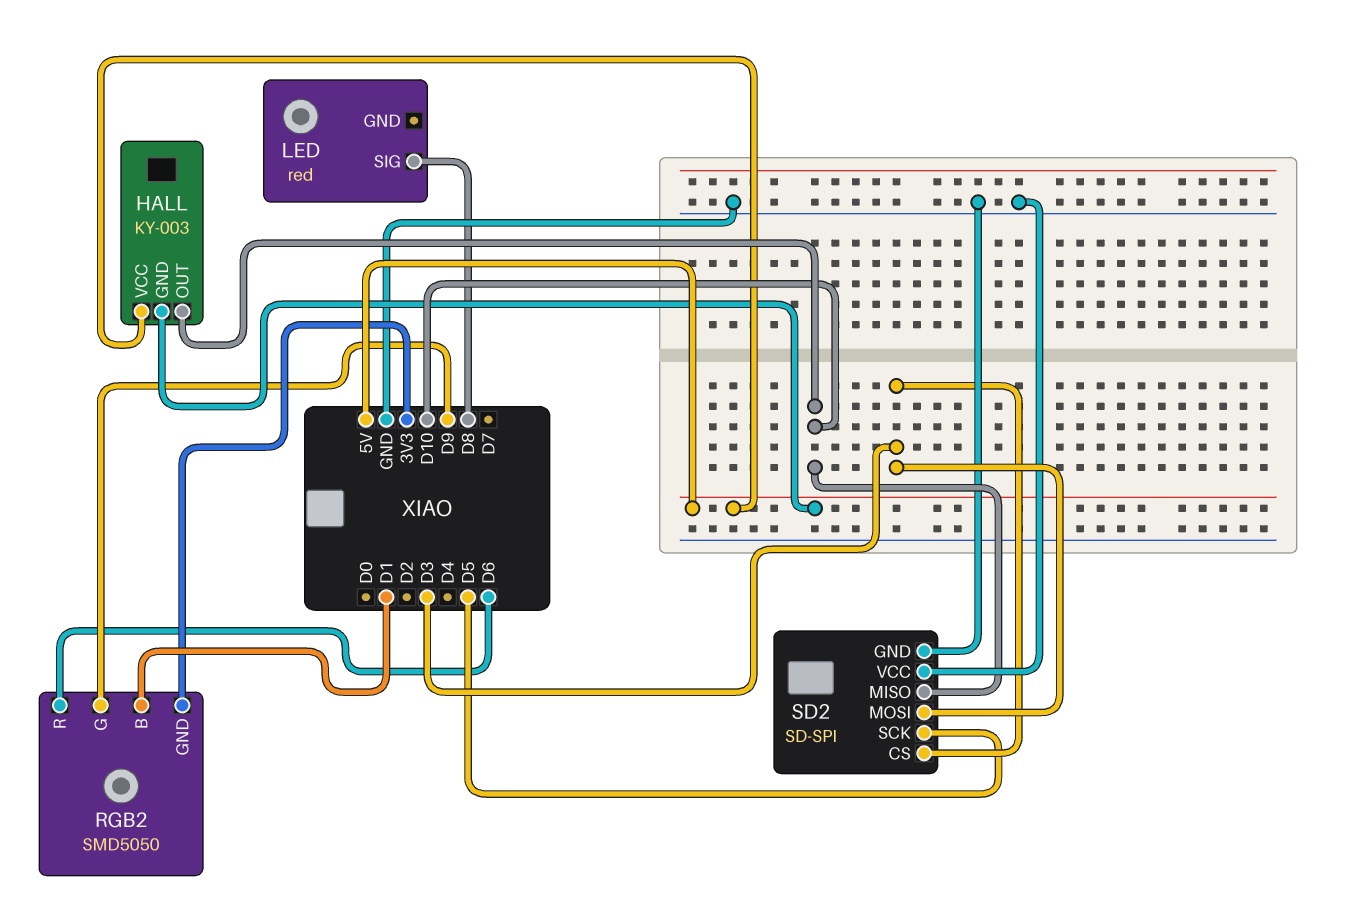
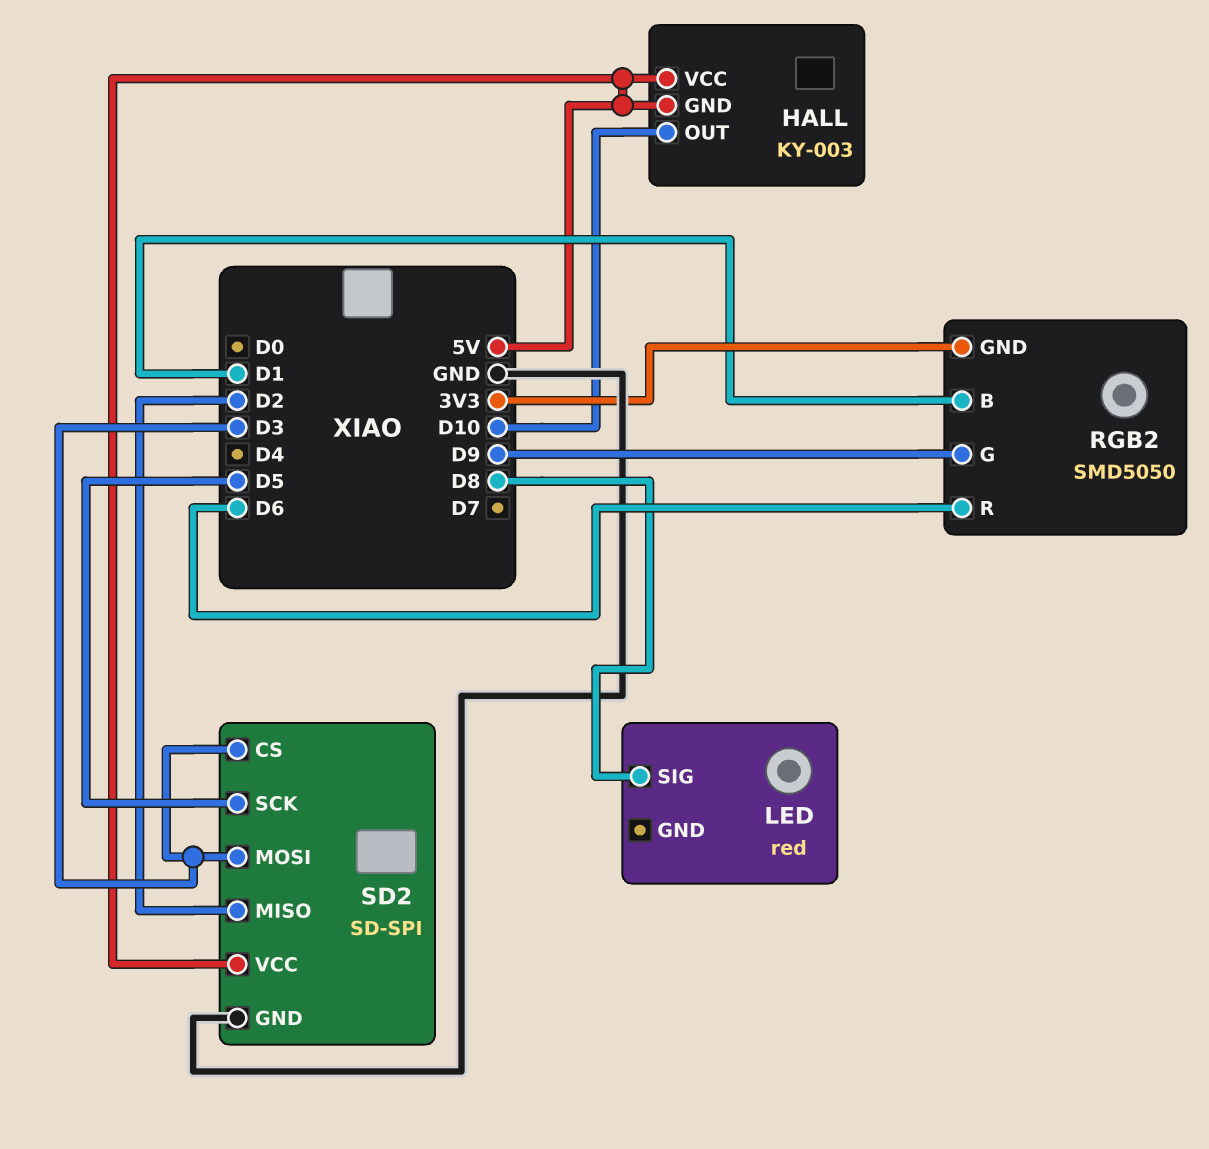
SD2 pin MISO: D10 -> D2
SD2 pin VCC: GND -> 5V

